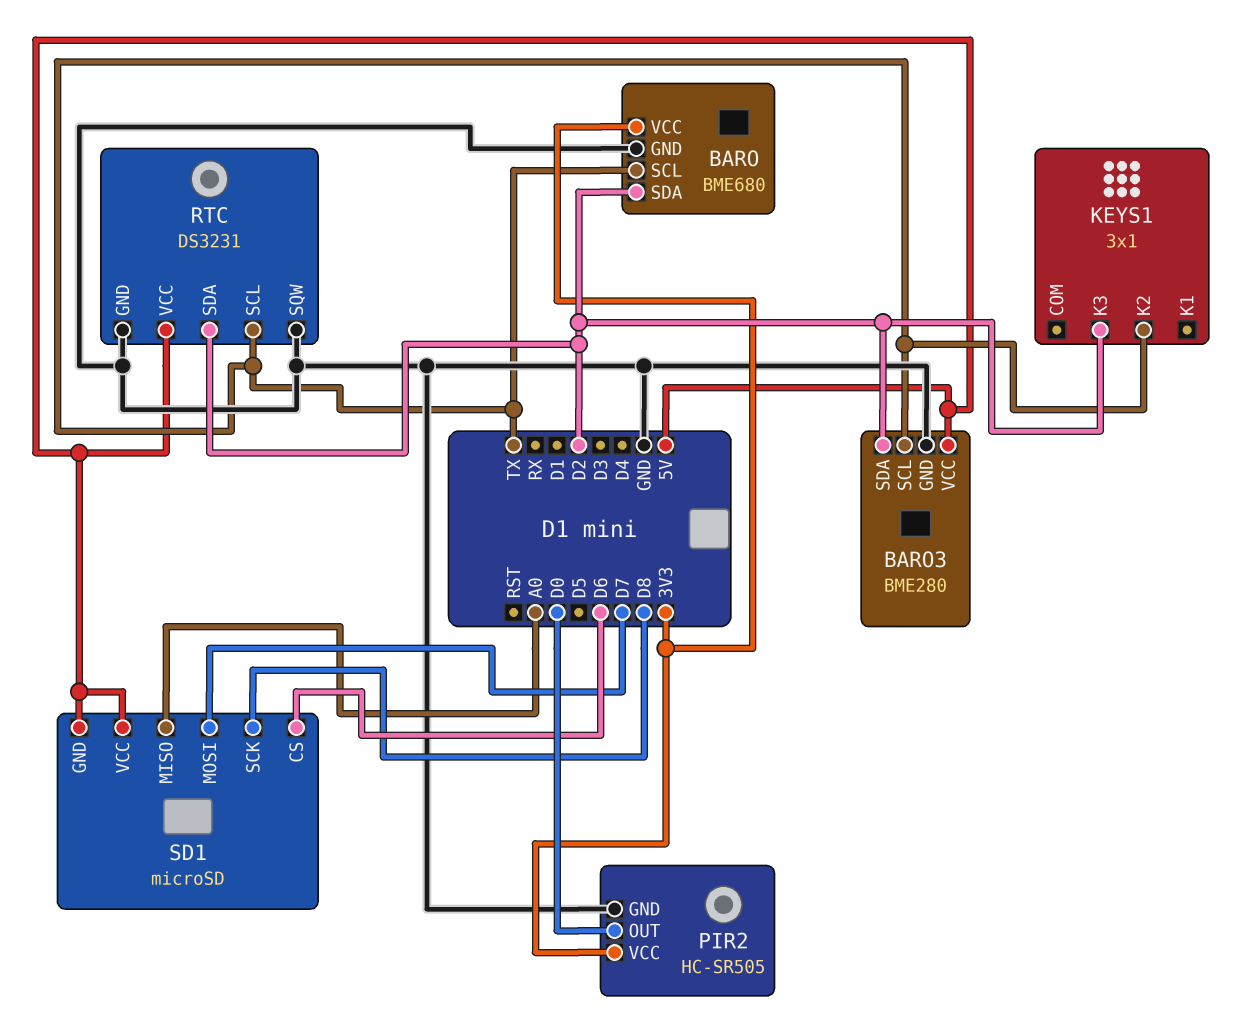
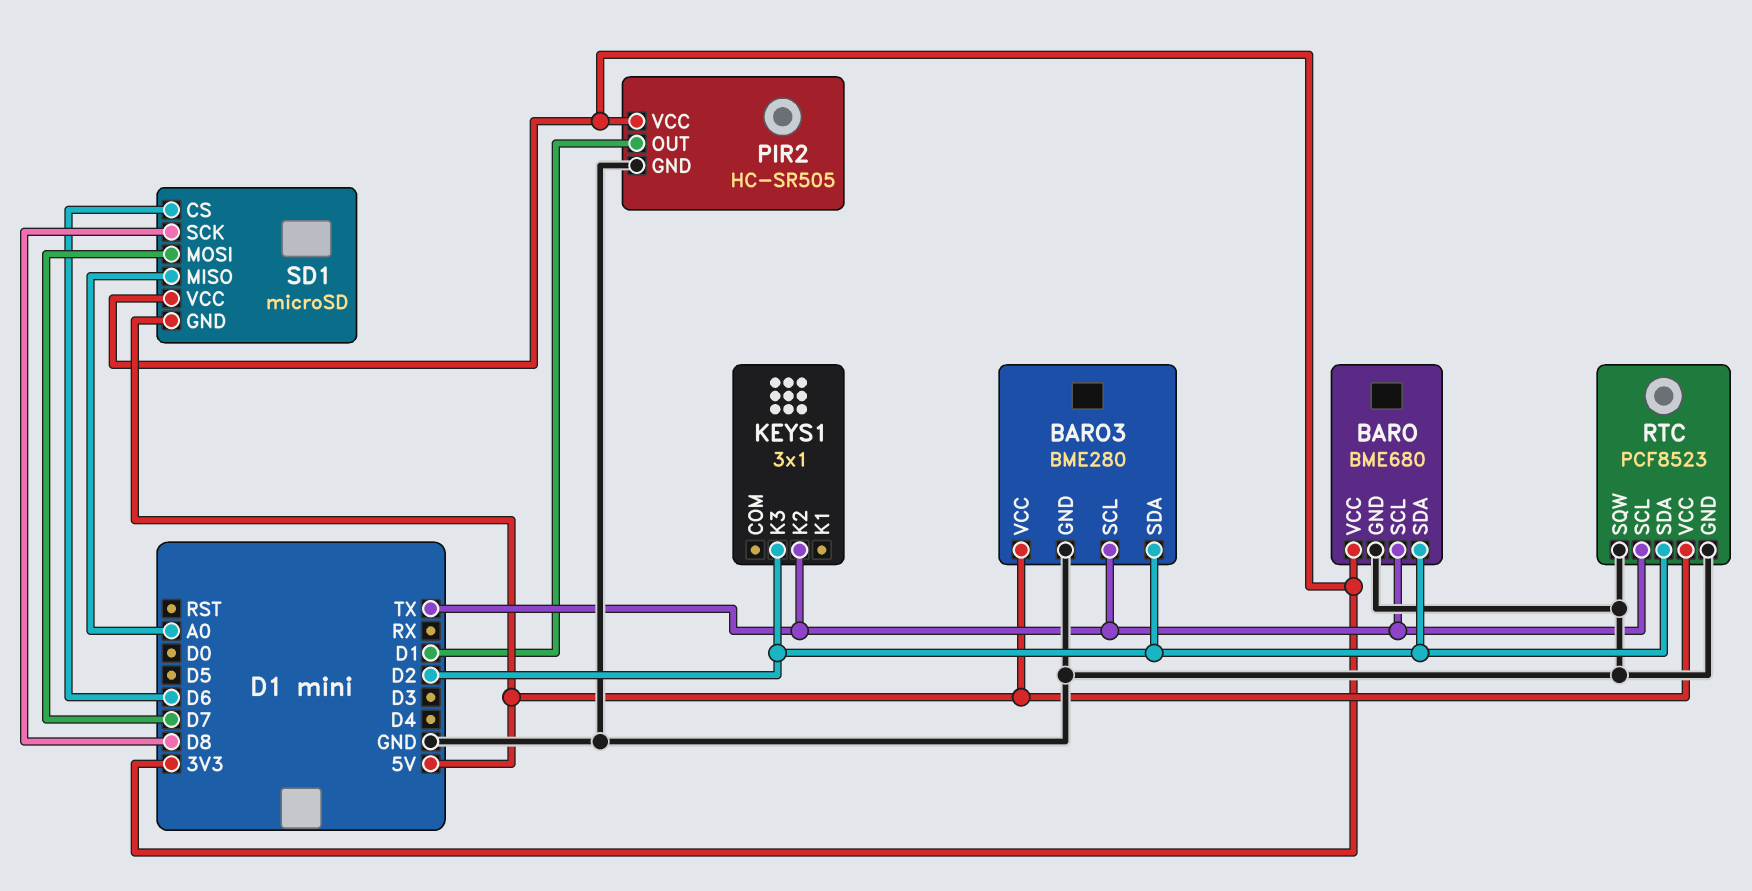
PIR2 pin OUT: D0 -> D1
RTC: DS3231 -> PCF8523
SD1 pin VCC: 5V -> 3V3

